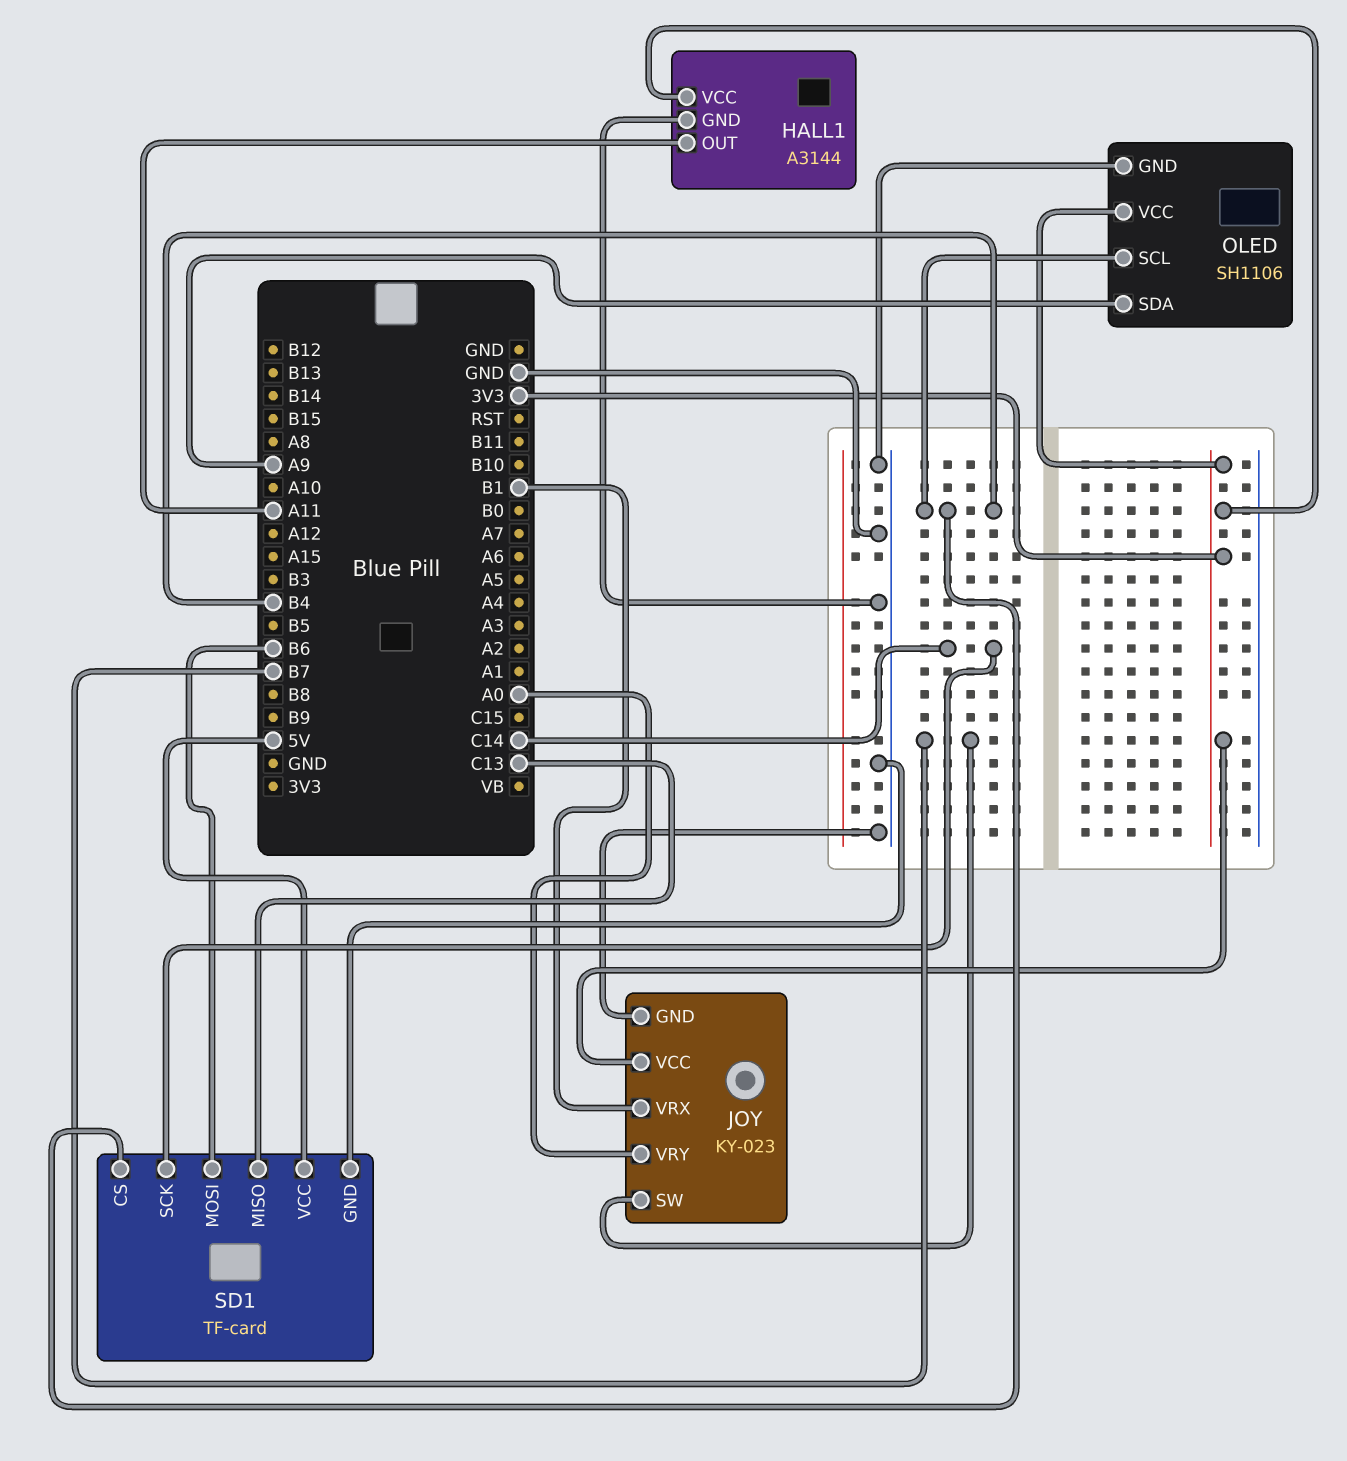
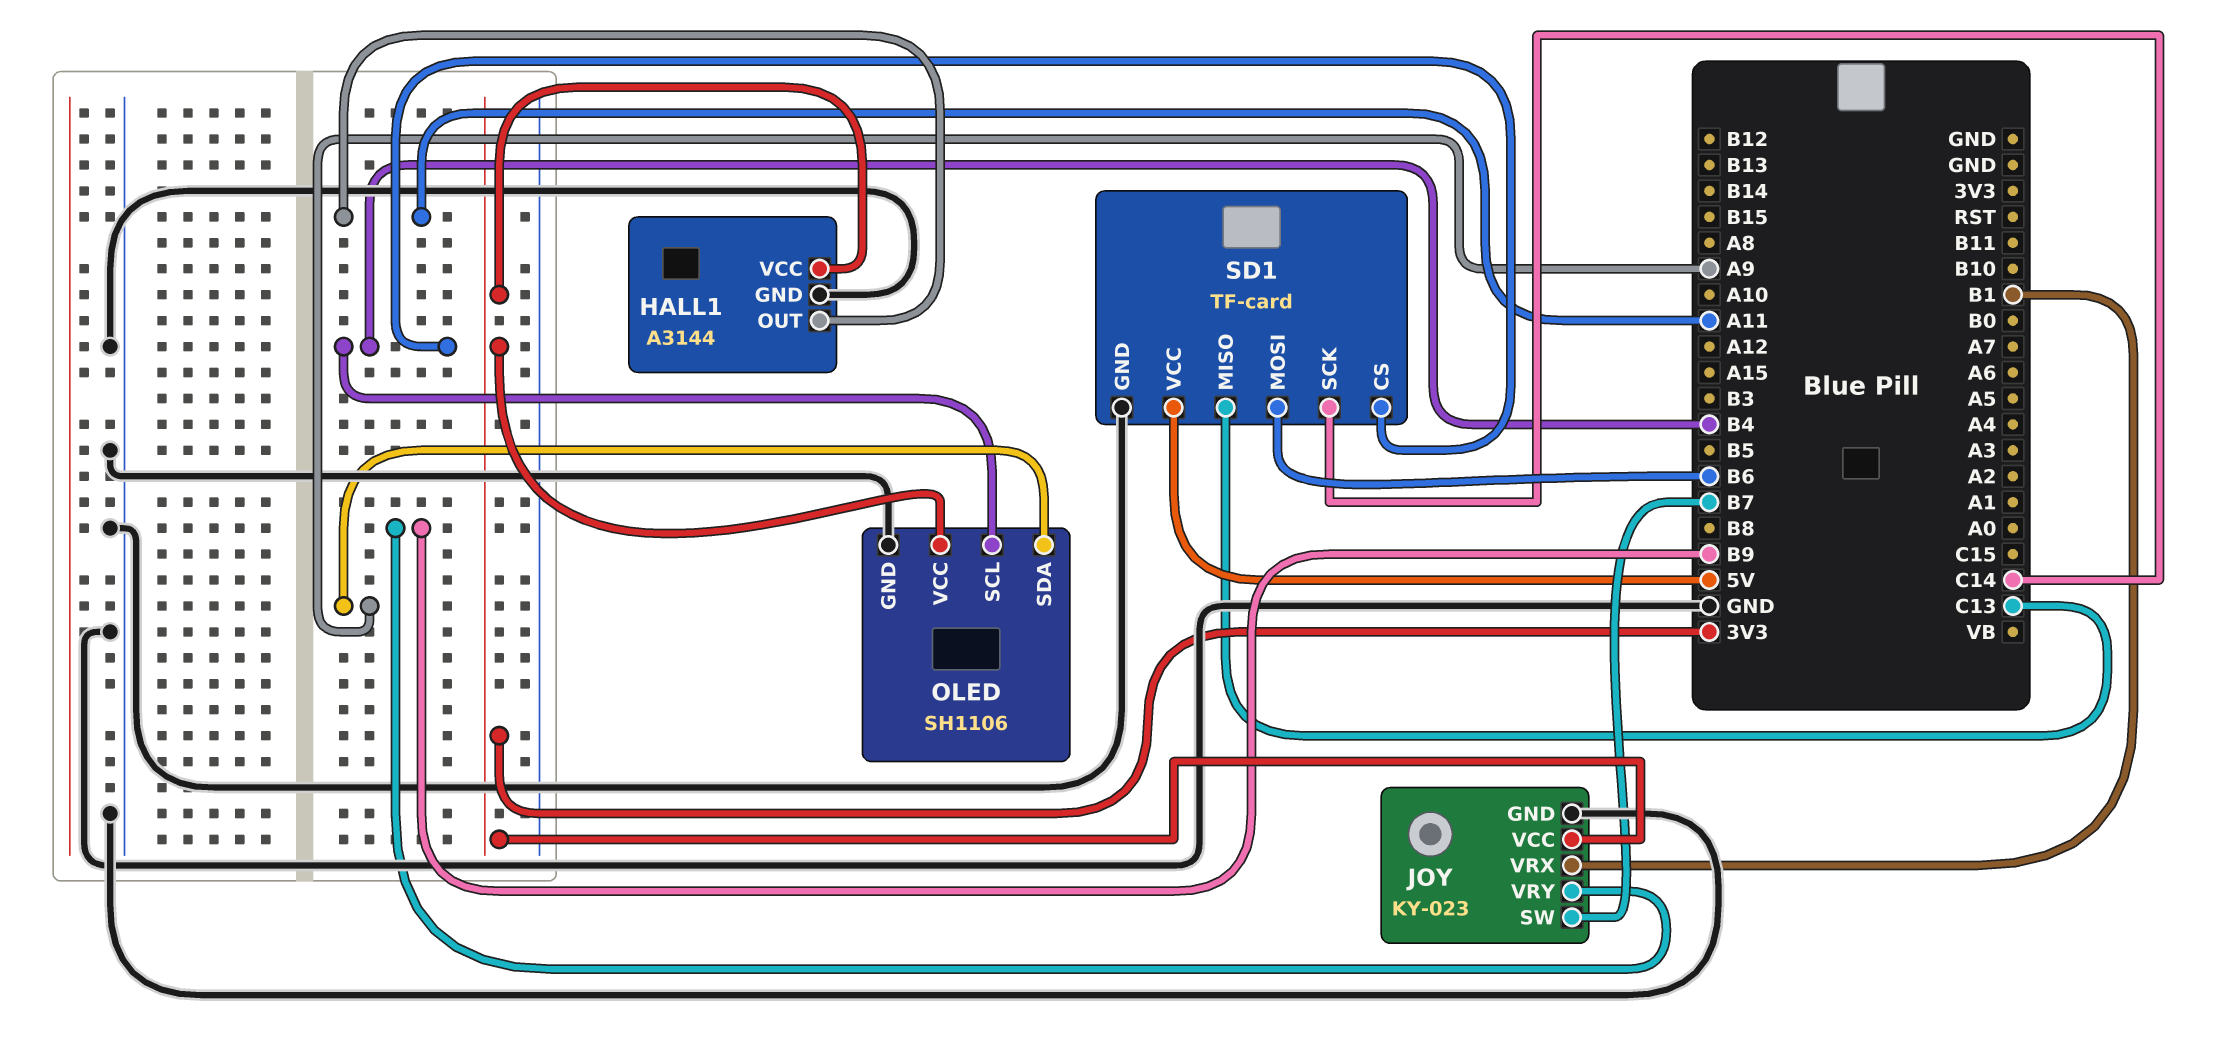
JOY pin VRY: A0 -> B9

